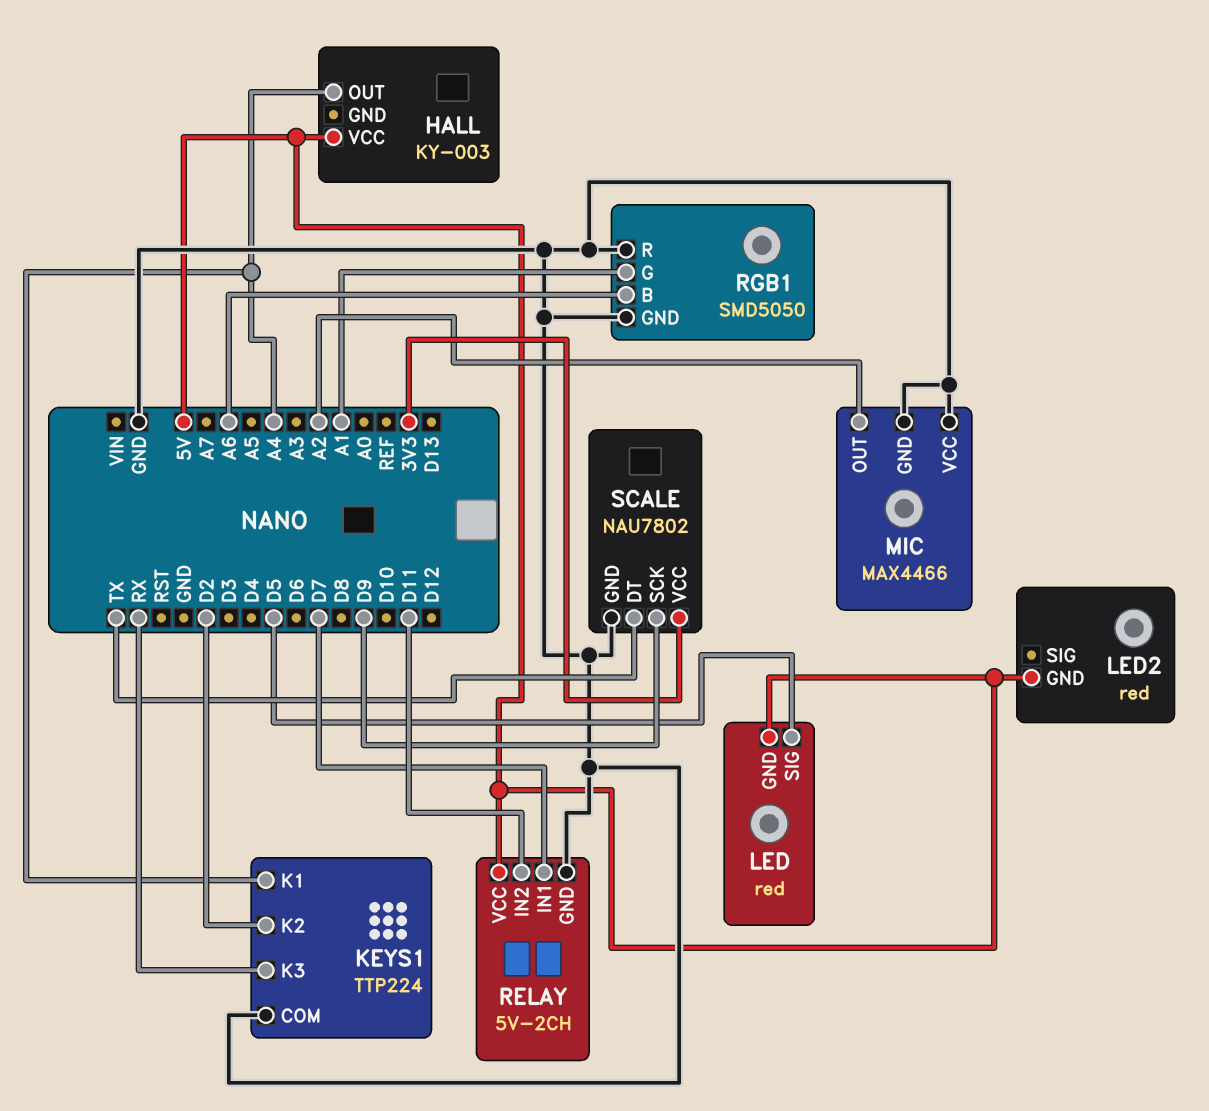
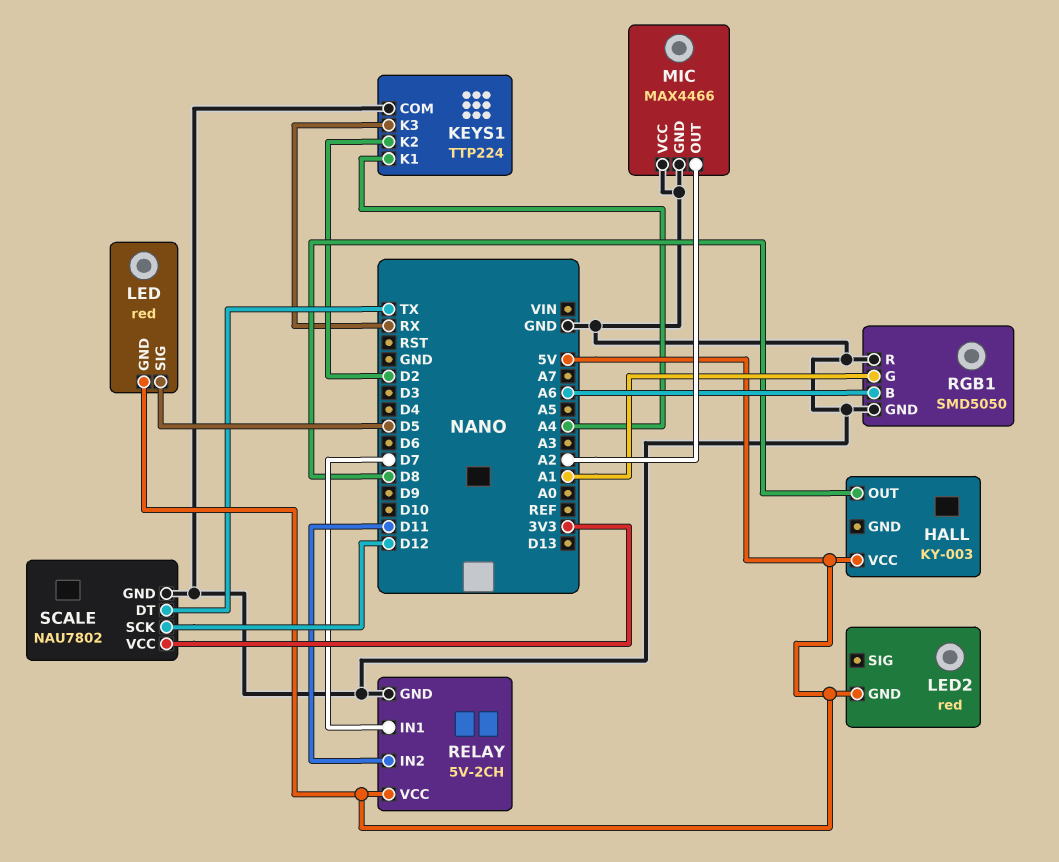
HALL pin OUT: A4 -> D8
SCALE pin SCK: D9 -> D12

